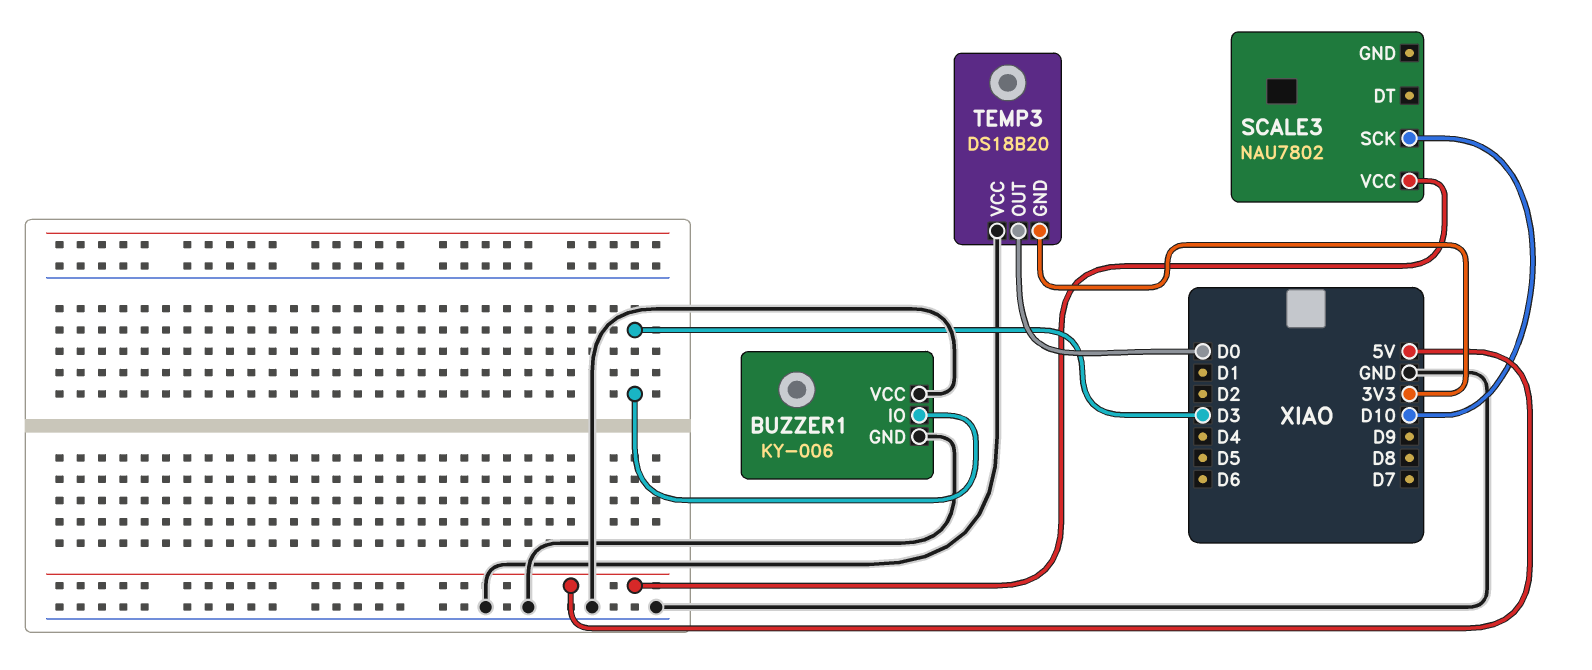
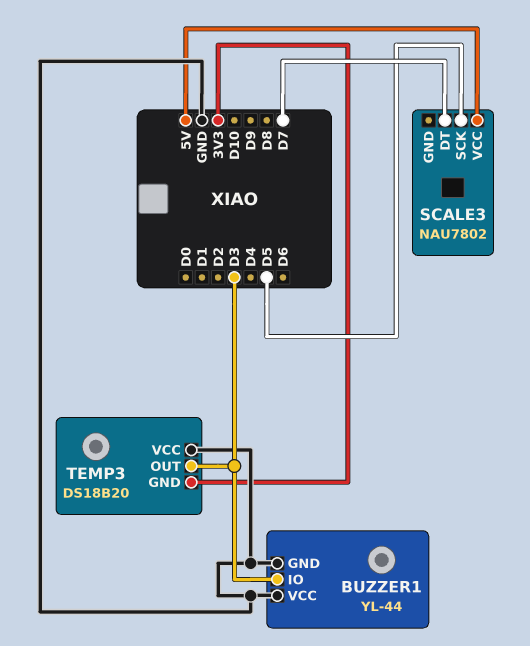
BUZZER1: KY-006 -> YL-44
SCALE3 pin DT: none -> D7
SCALE3 pin SCK: D10 -> D5
TEMP3 pin OUT: D0 -> D3

